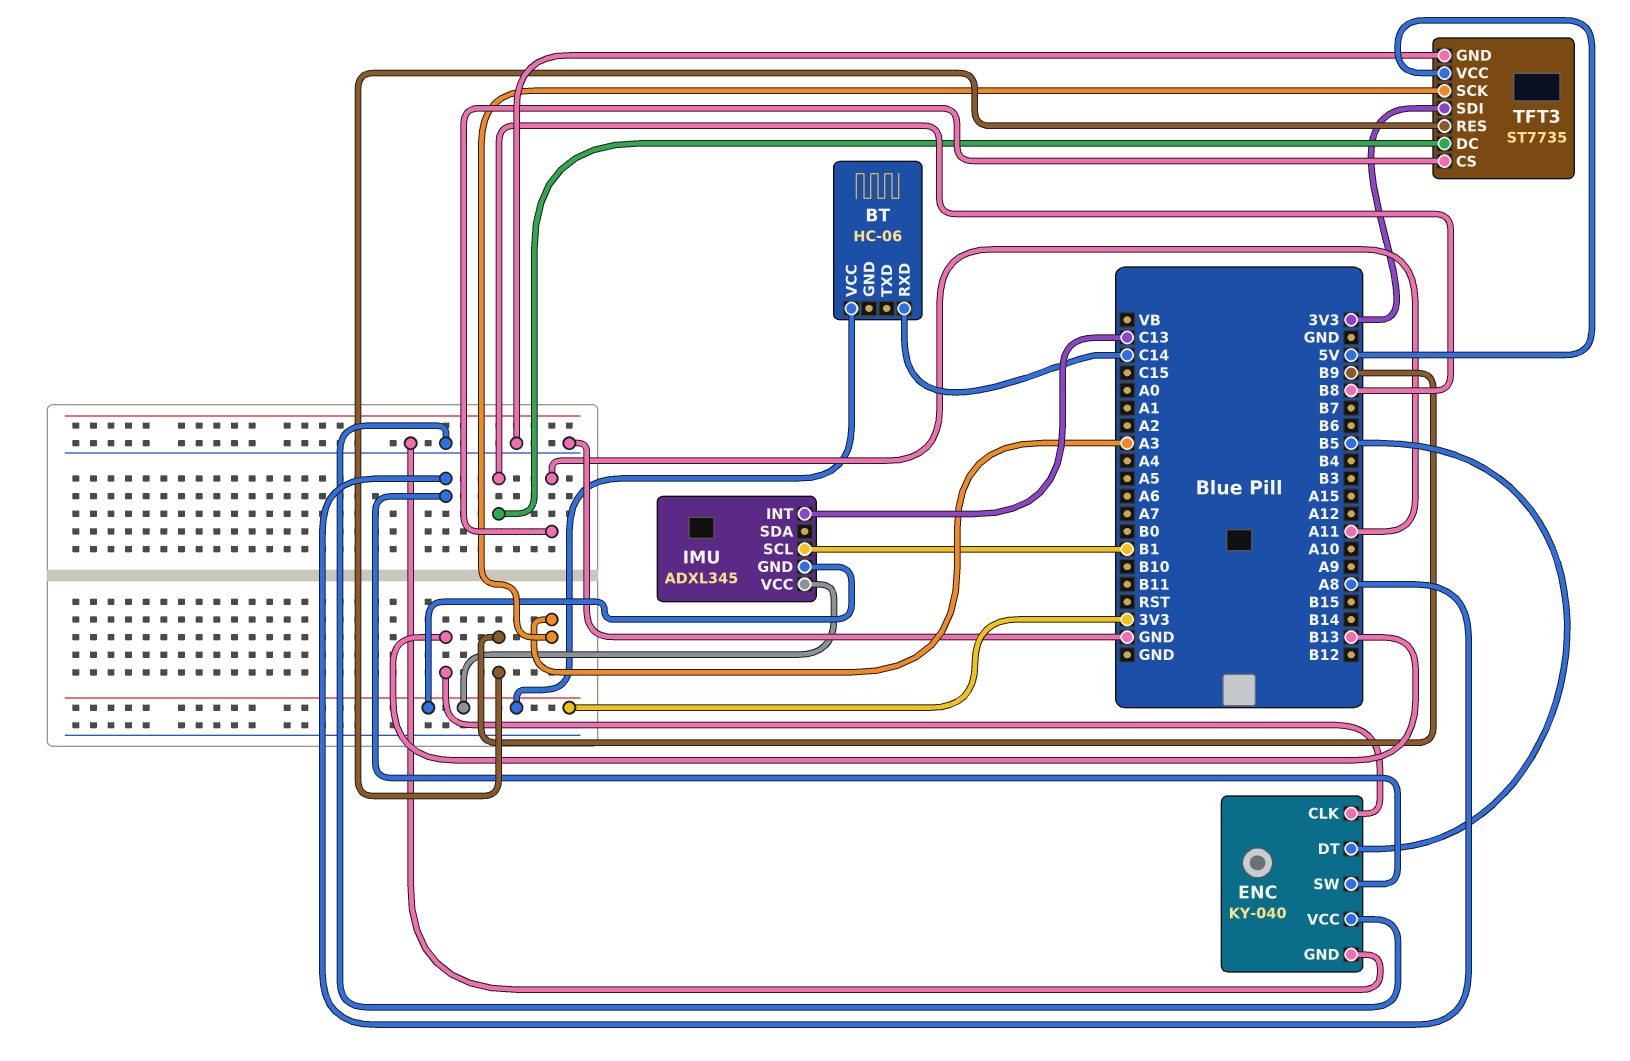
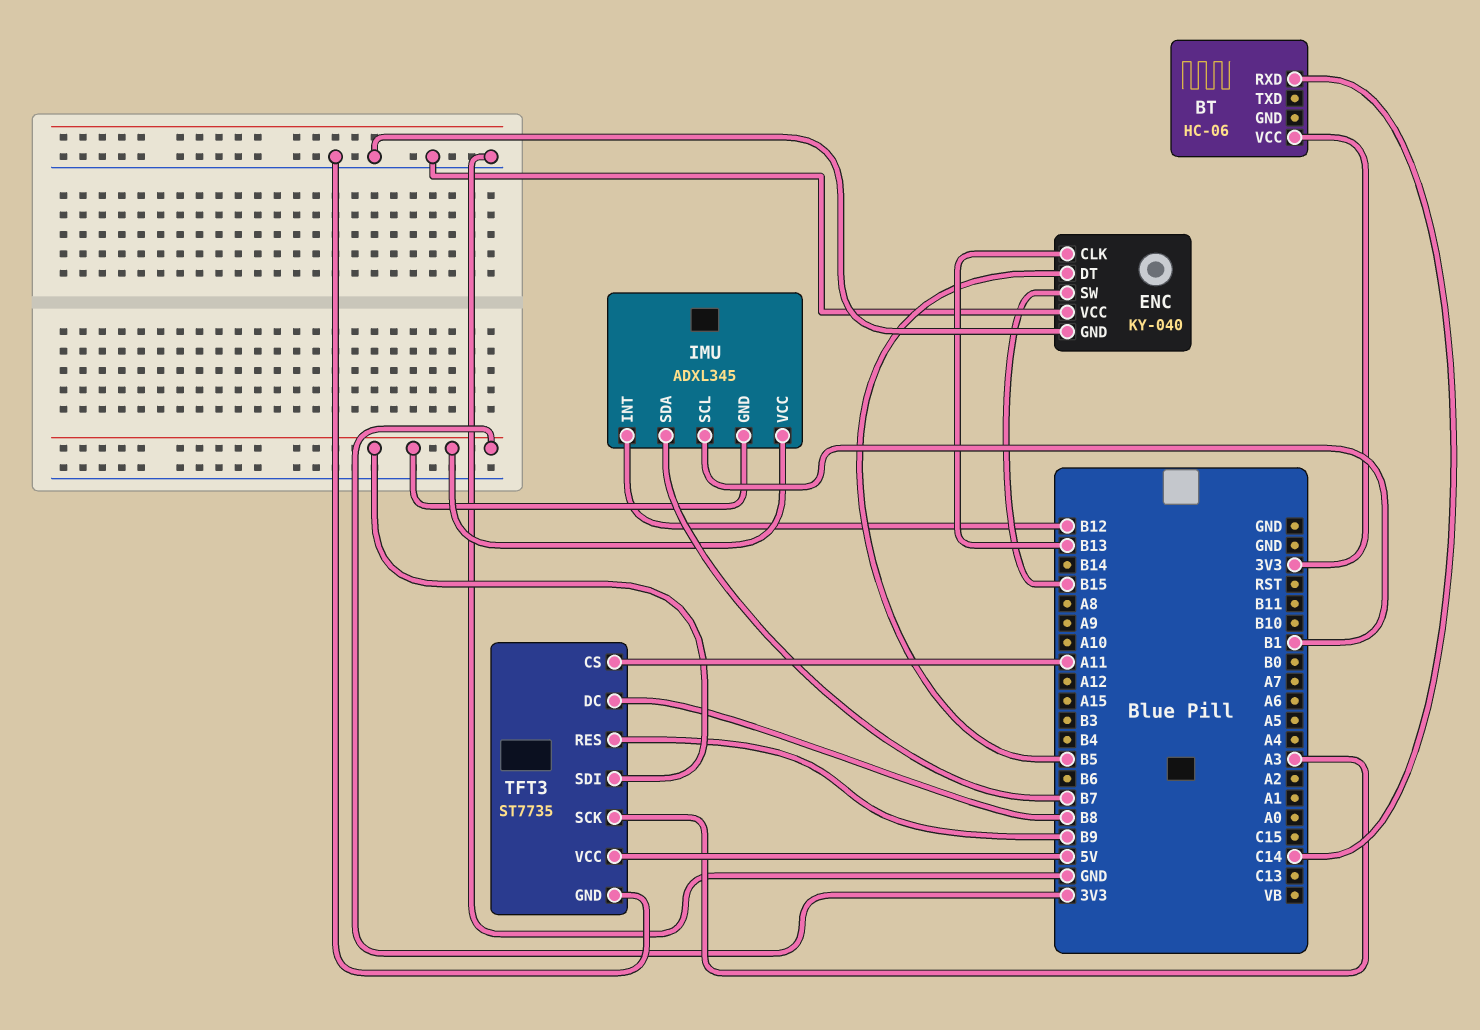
ENC pin SW: A8 -> B15
IMU pin INT: C13 -> B12
IMU pin SDA: none -> B7

